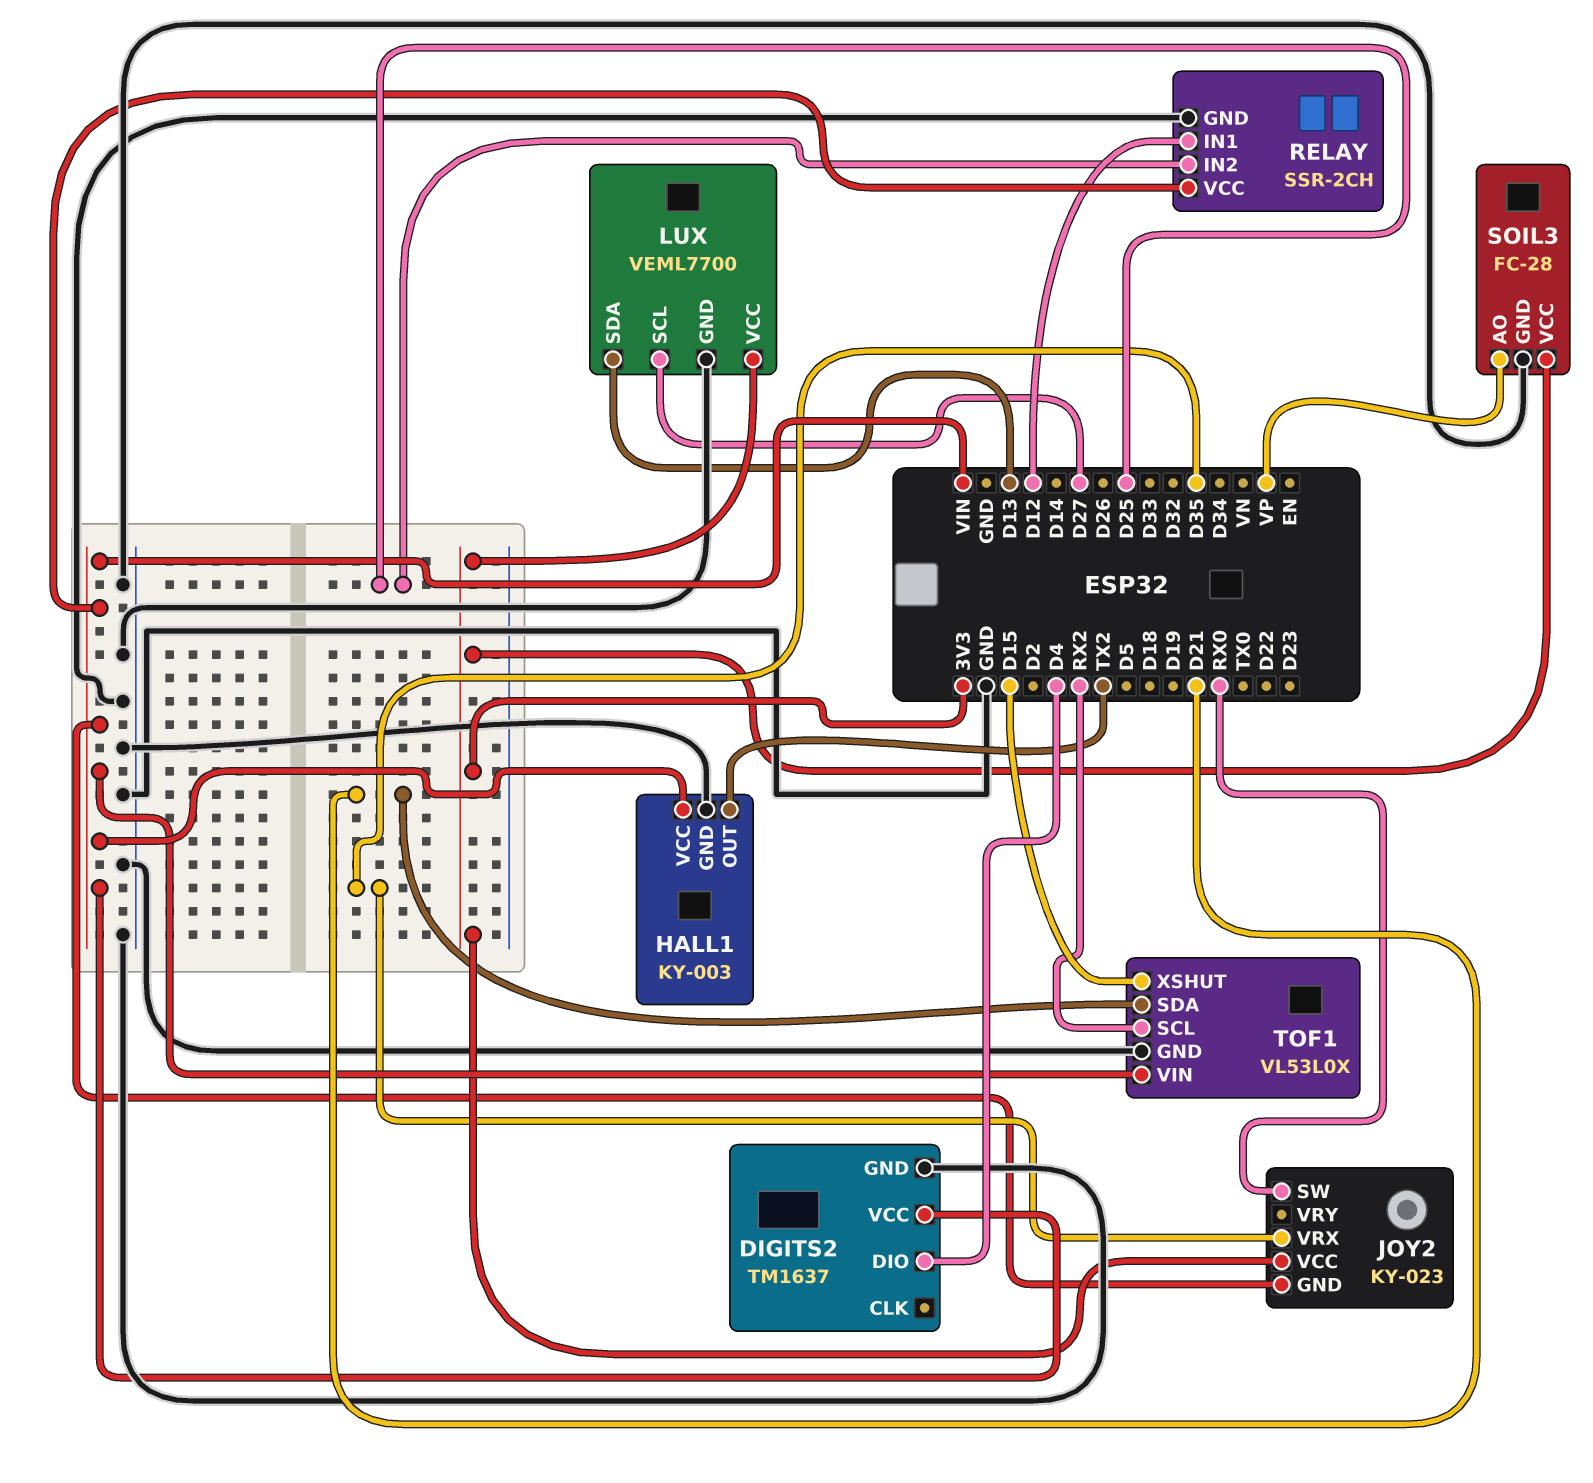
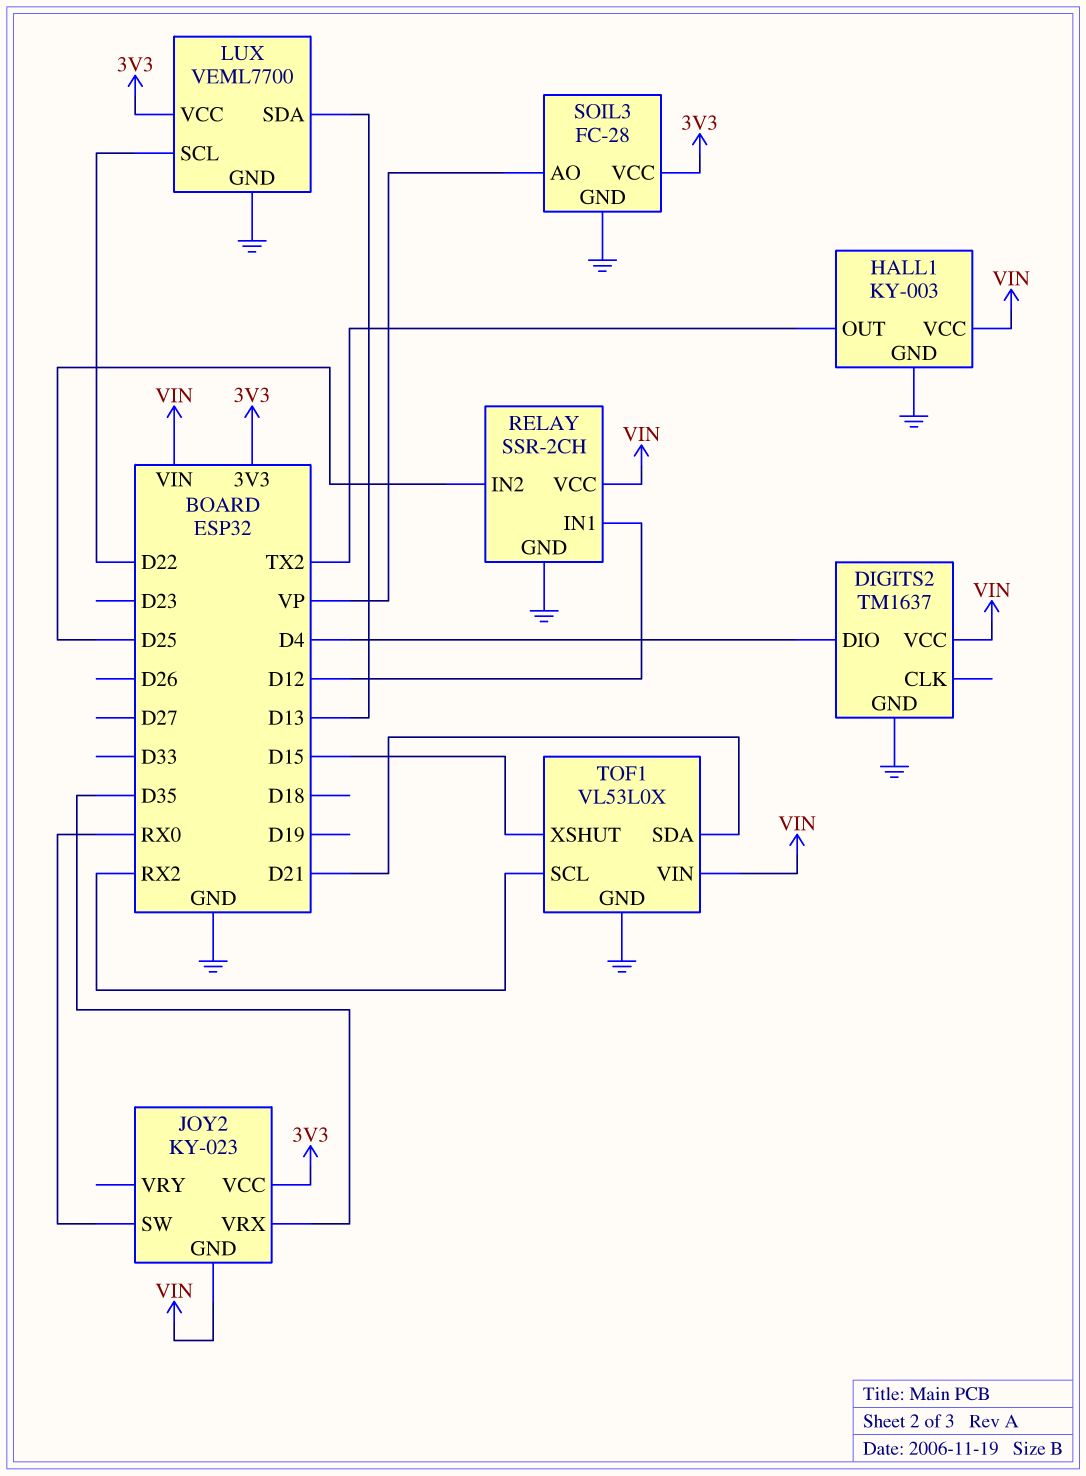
LUX pin SCL: D27 -> D22

